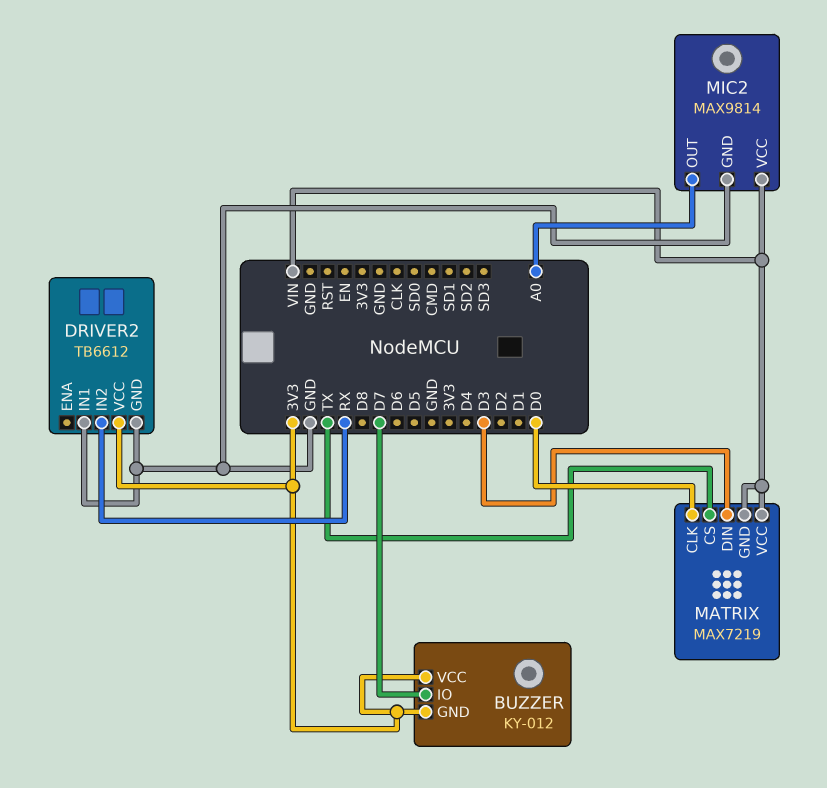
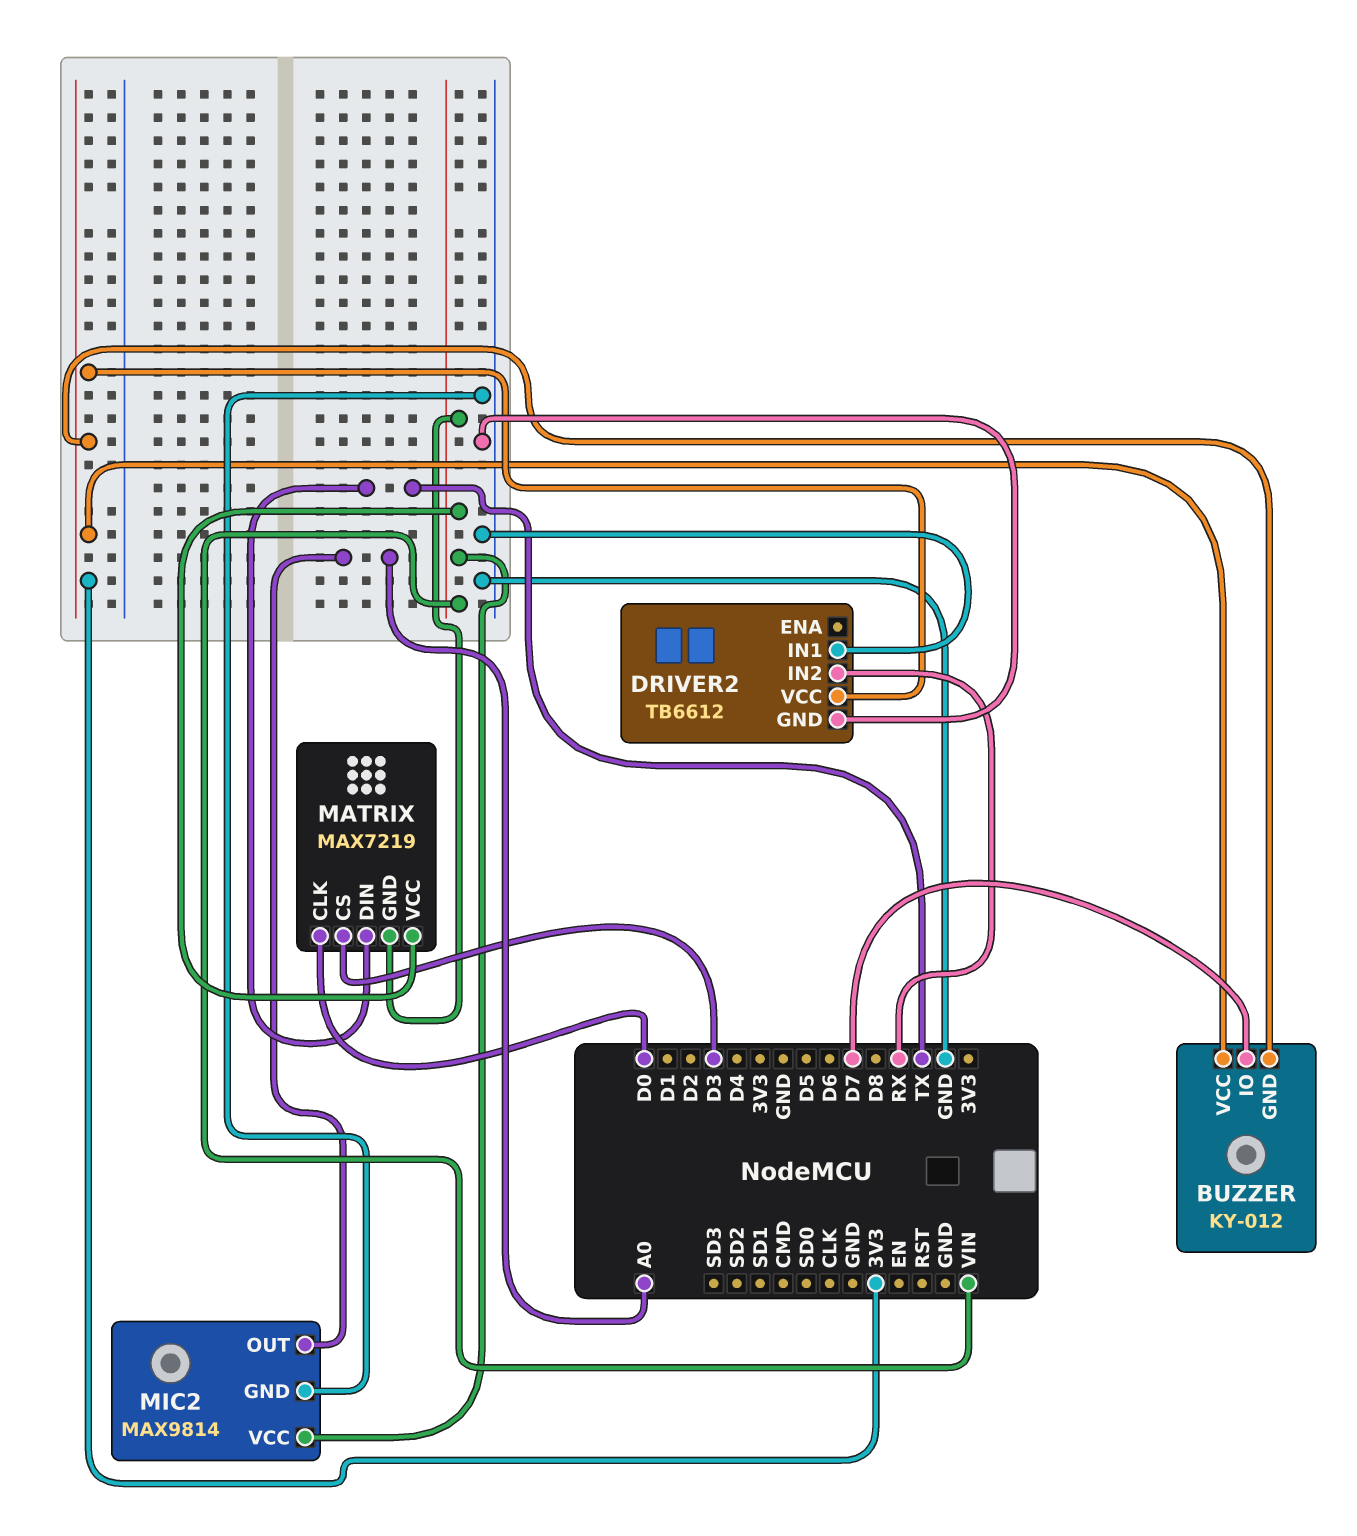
MATRIX pin CS: TX -> D3
MATRIX pin DIN: D3 -> TX

